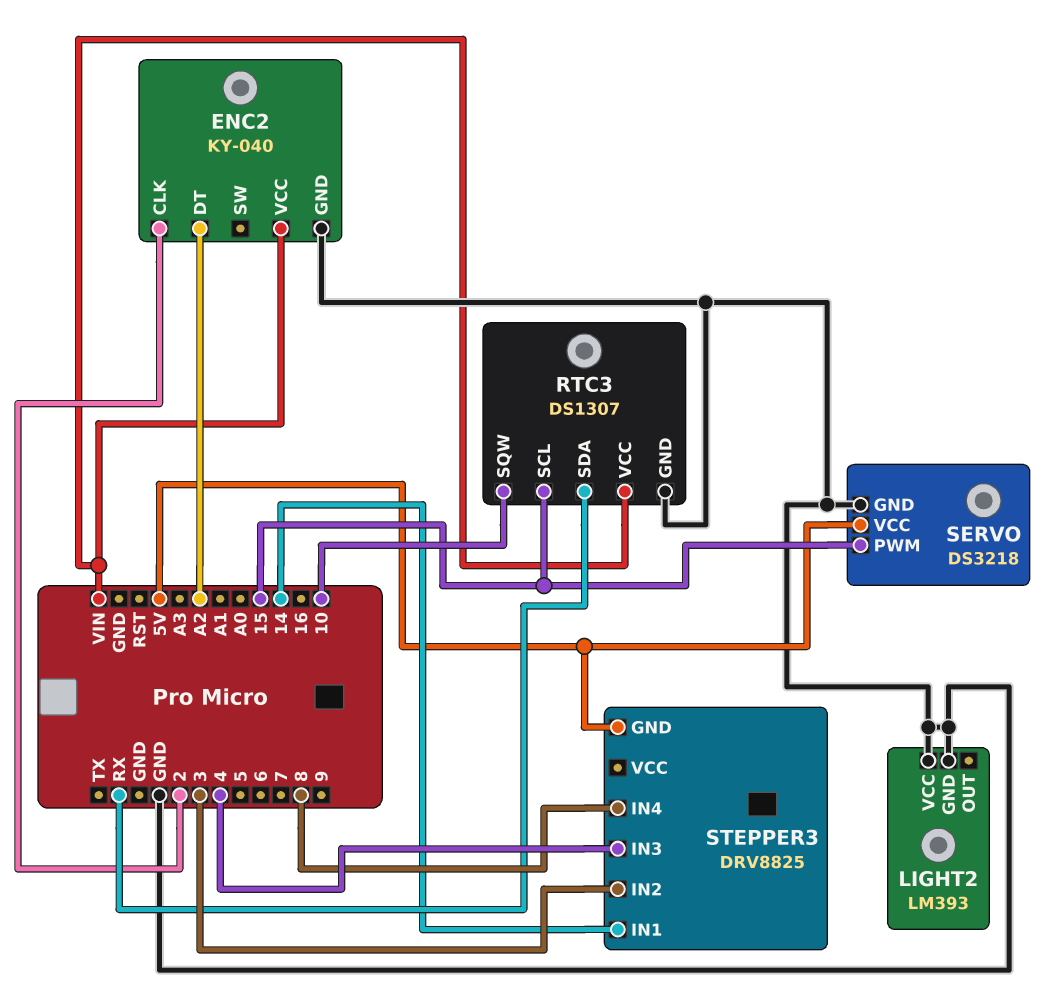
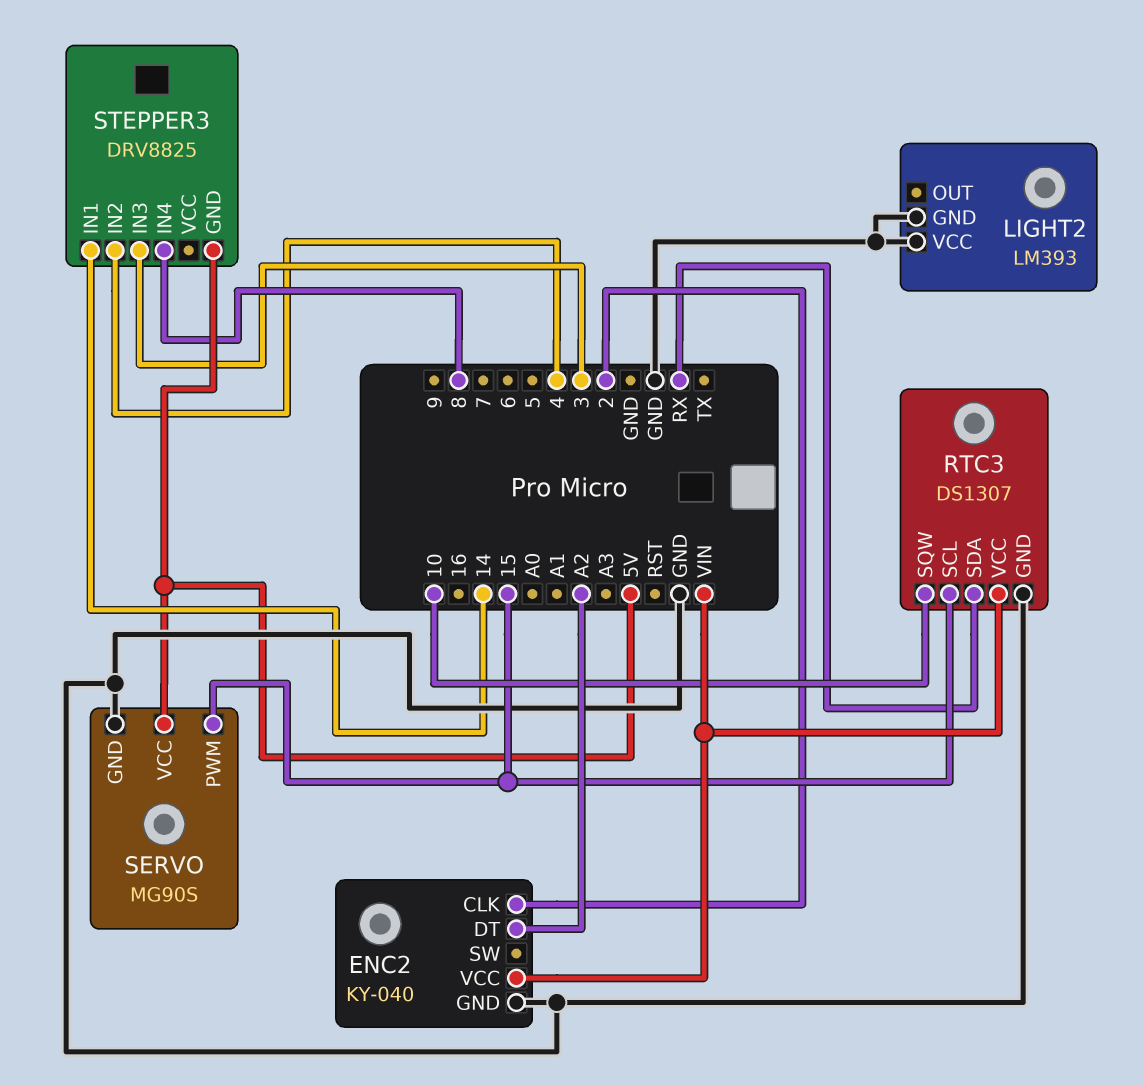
SERVO: DS3218 -> MG90S
STEPPER3 pin IN2: 3 -> 4
STEPPER3 pin IN3: 4 -> 3

